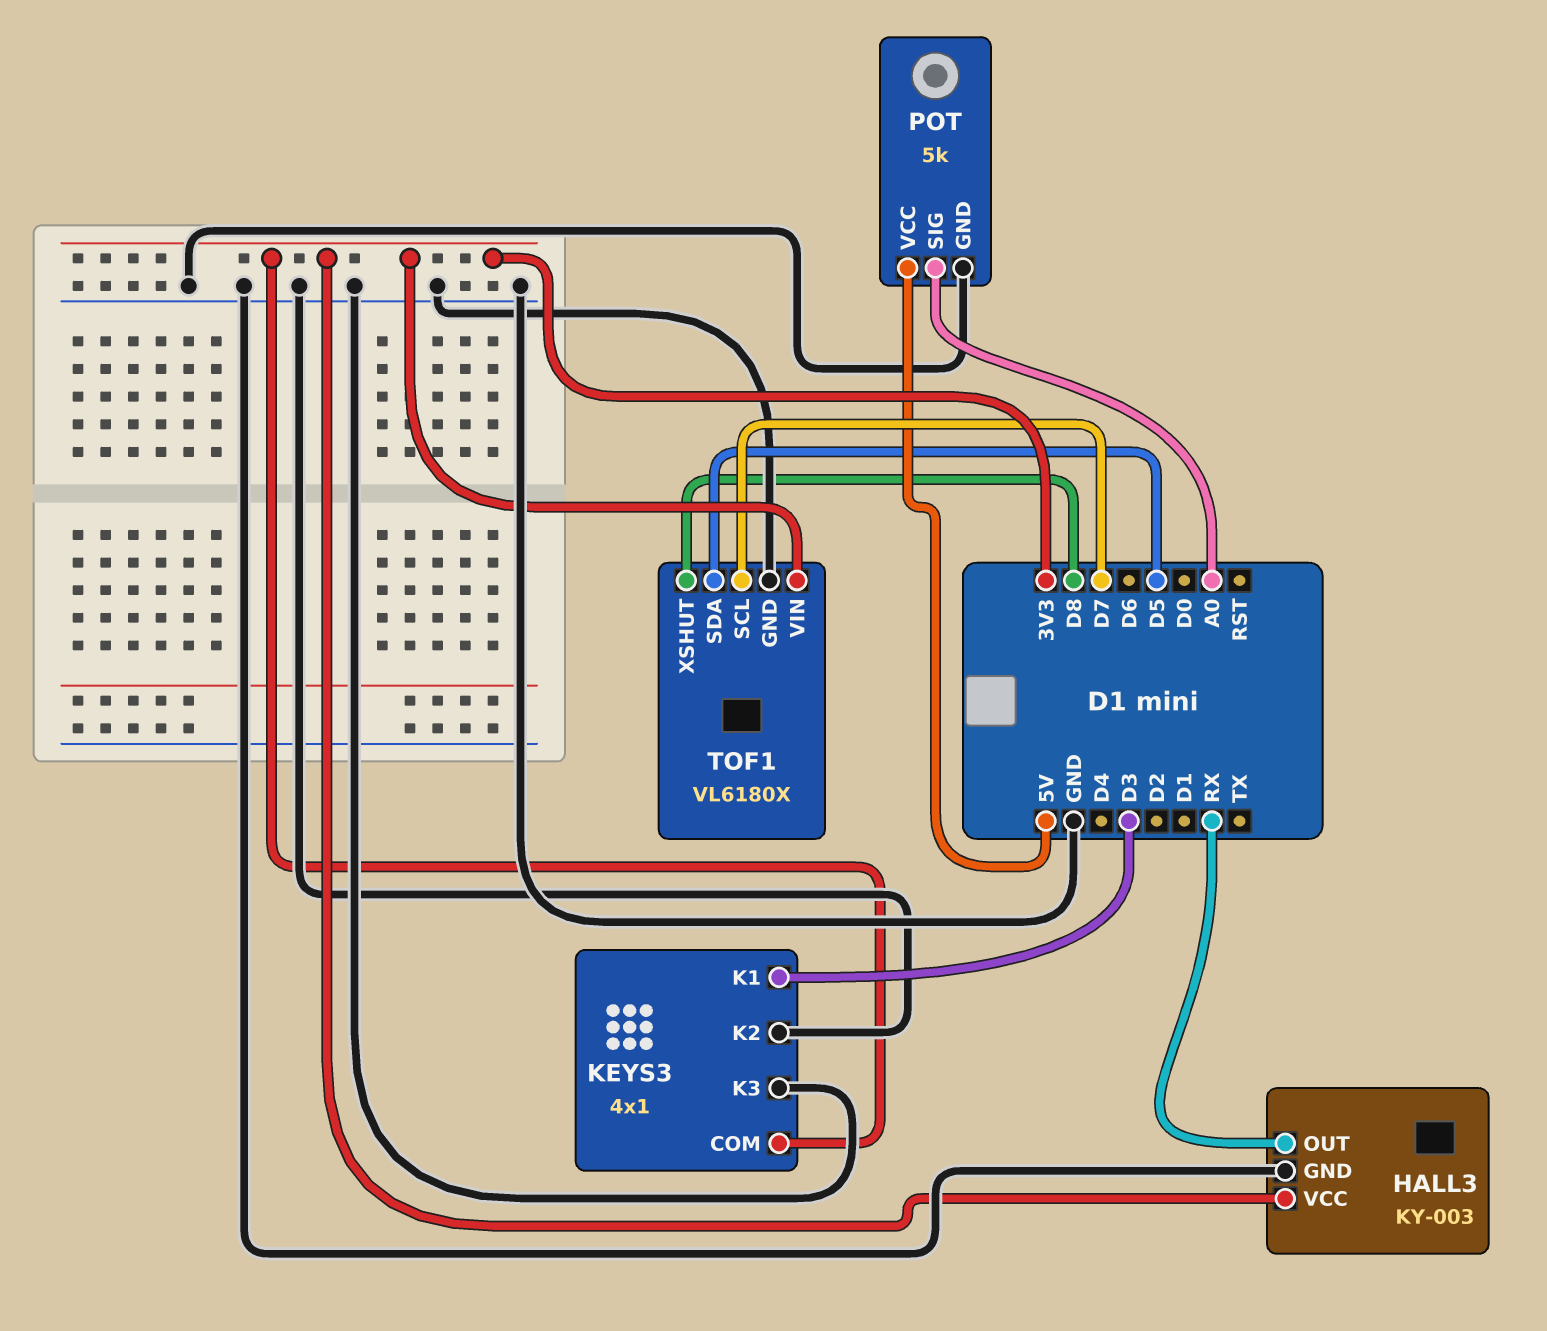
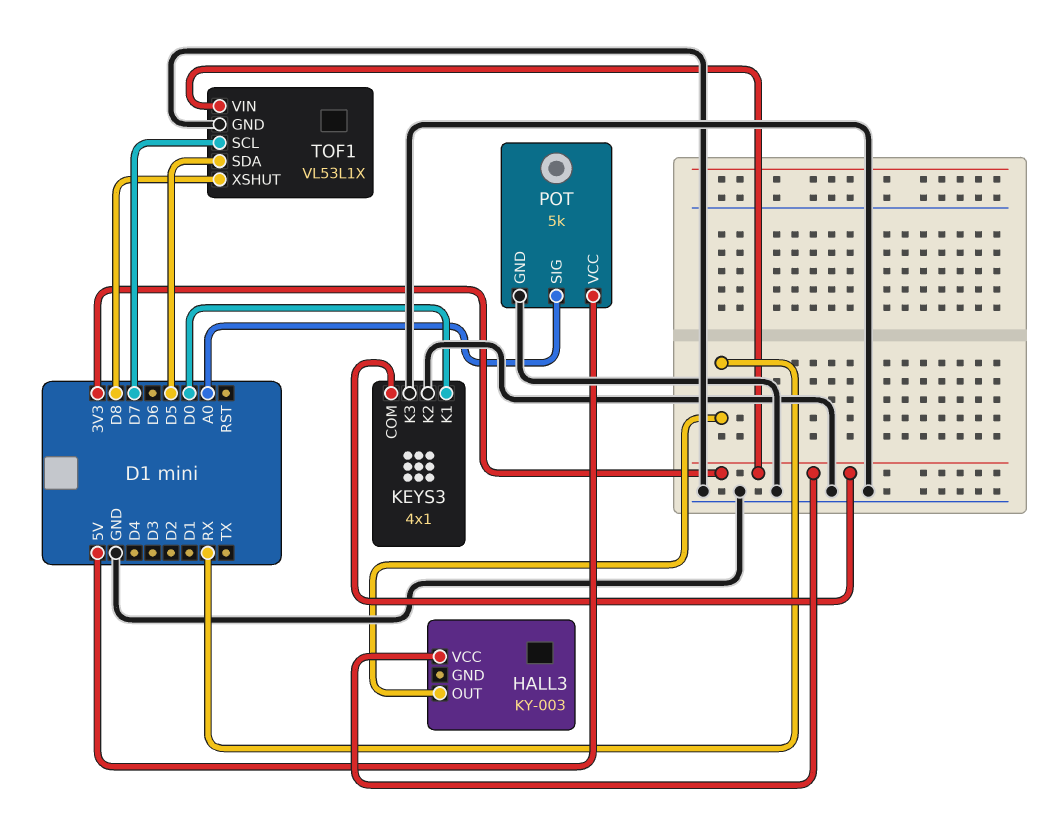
HALL3 pin GND: GND -> none
KEYS3 pin K1: D3 -> D0
TOF1: VL6180X -> VL53L1X

